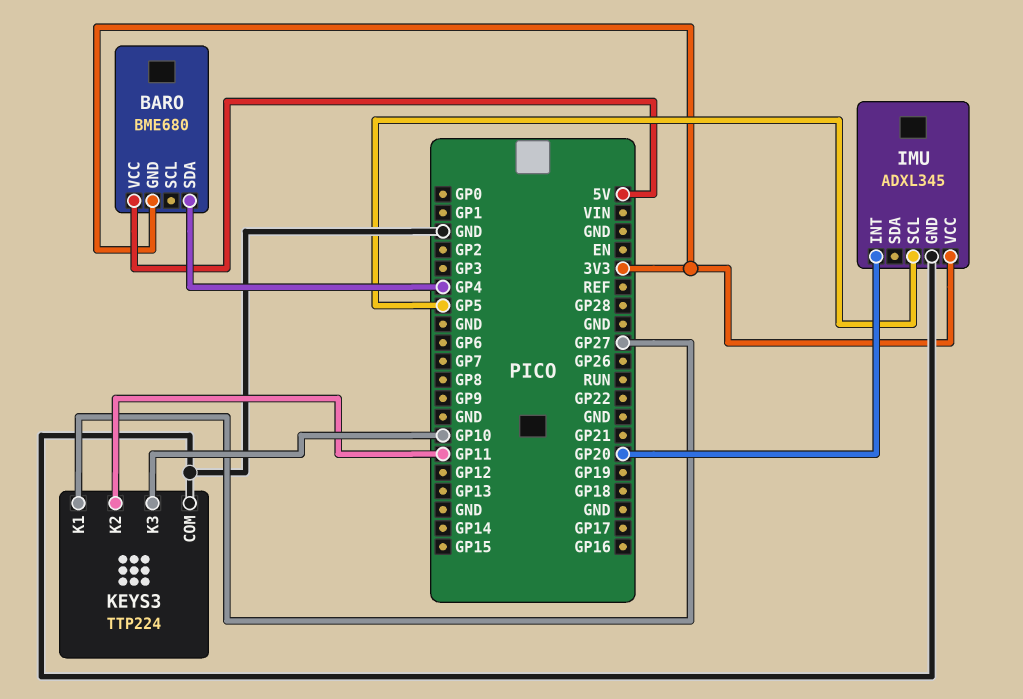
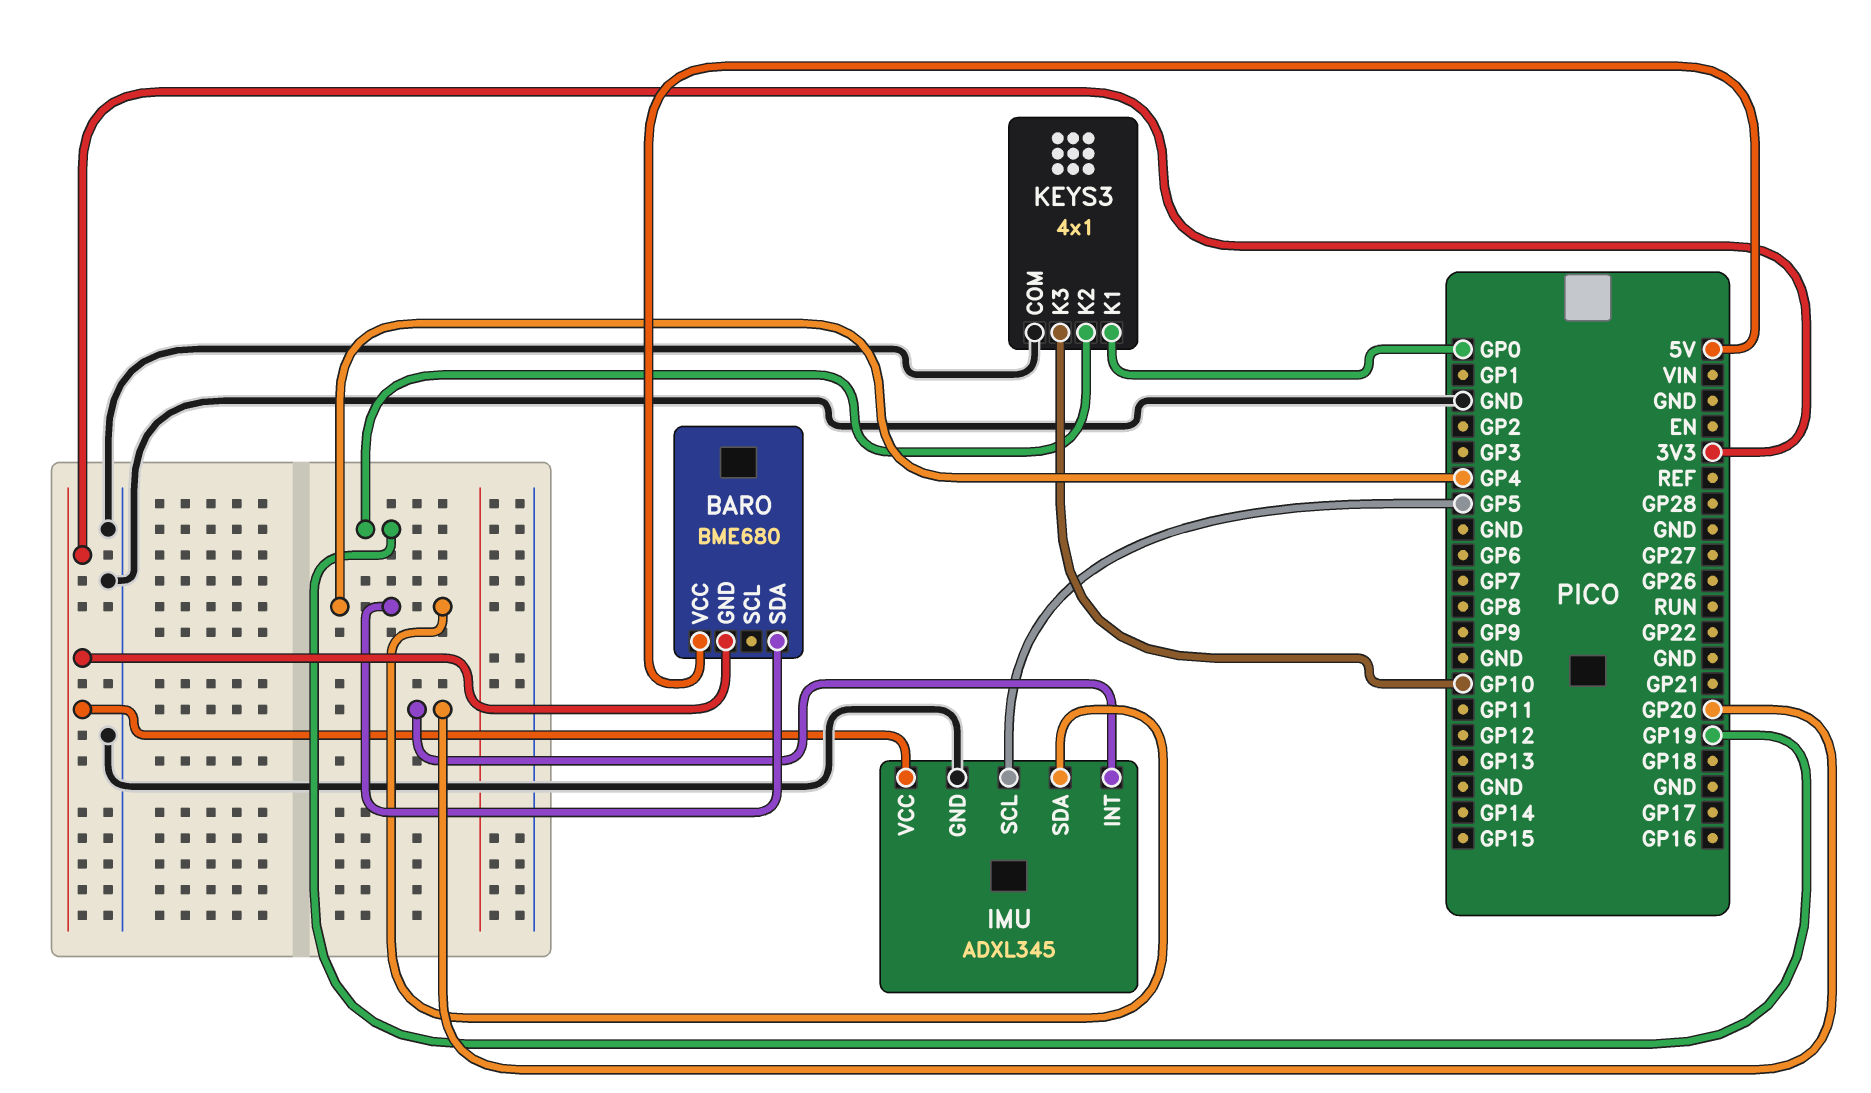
IMU pin SDA: none -> GP4
KEYS3: TTP224 -> 4x1
KEYS3 pin K1: GP27 -> GP0
KEYS3 pin K2: GP11 -> GP19

